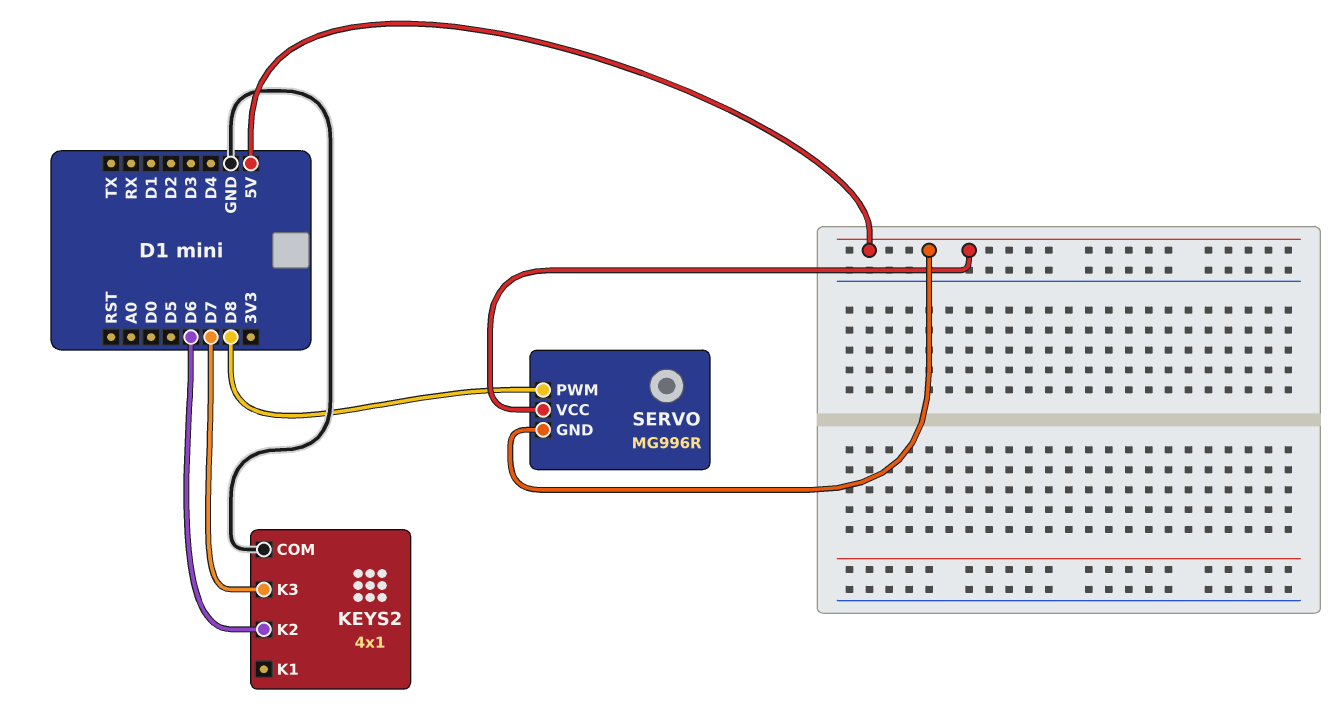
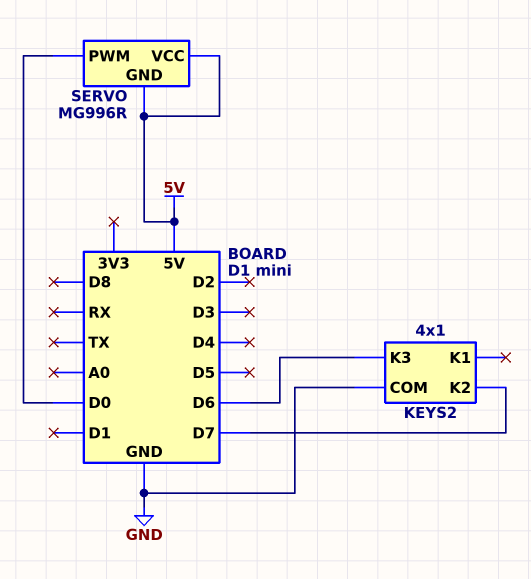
KEYS2 pin K2: D6 -> D7
KEYS2 pin K3: D7 -> D6
SERVO pin PWM: D8 -> D0

